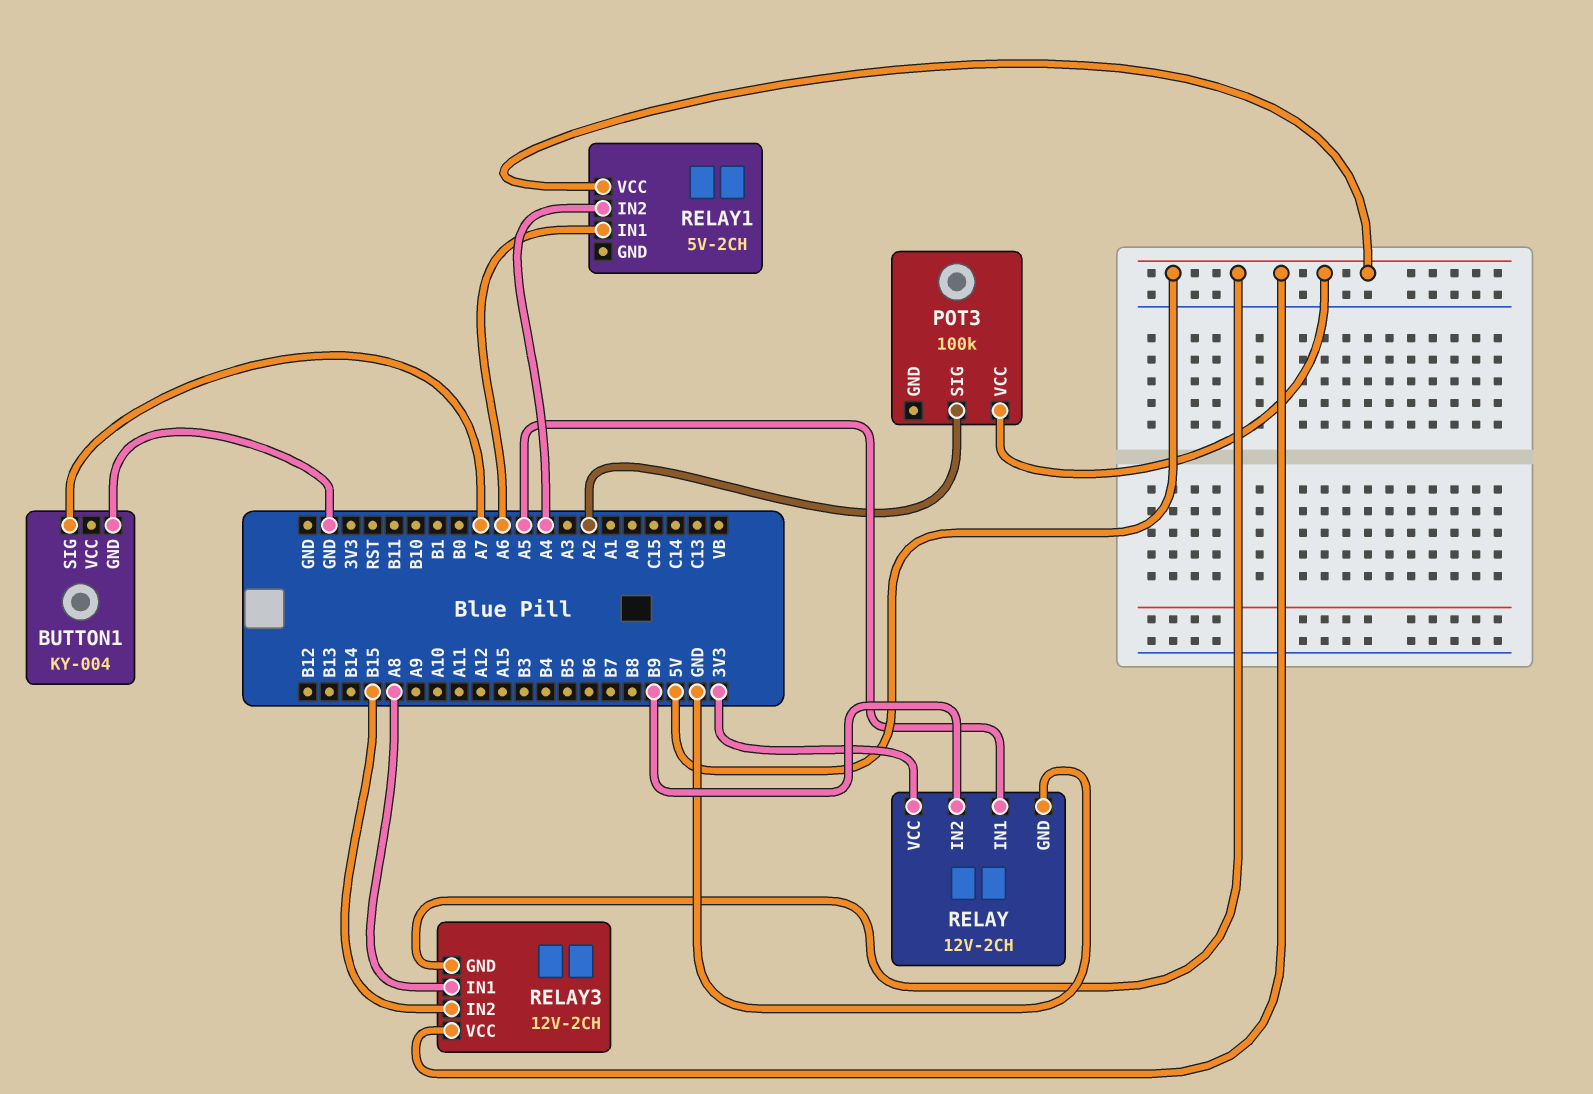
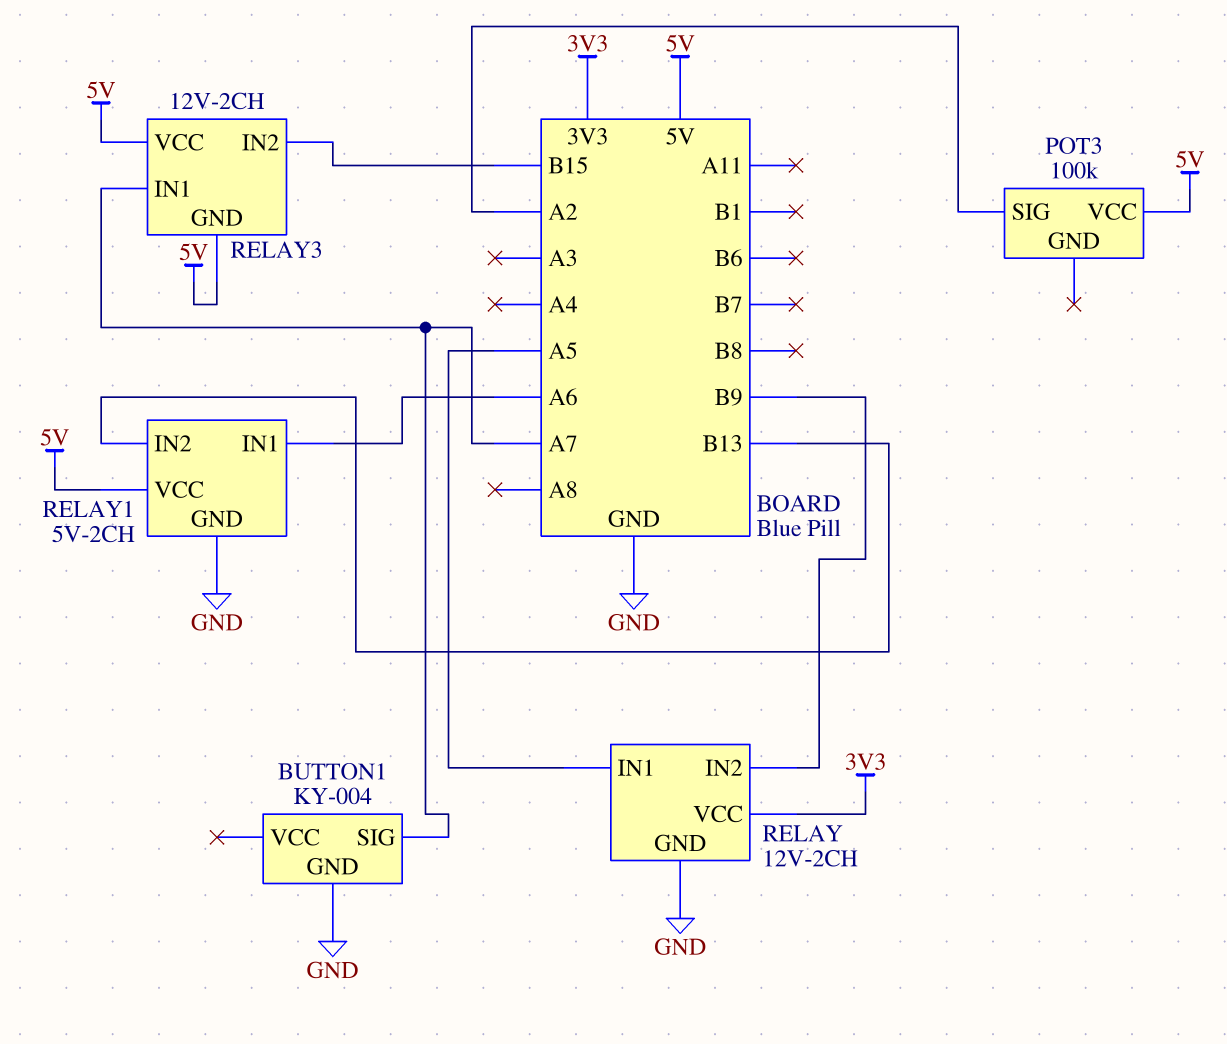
RELAY1 pin GND: none -> GND
RELAY1 pin IN2: A4 -> B13
RELAY3 pin IN1: A8 -> A7

